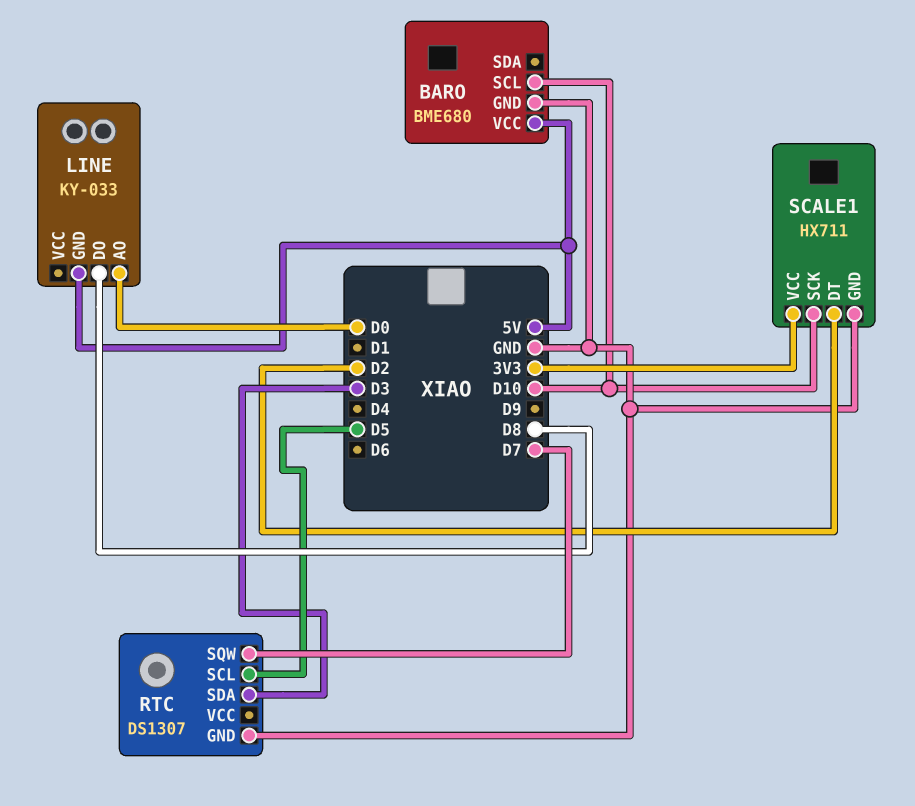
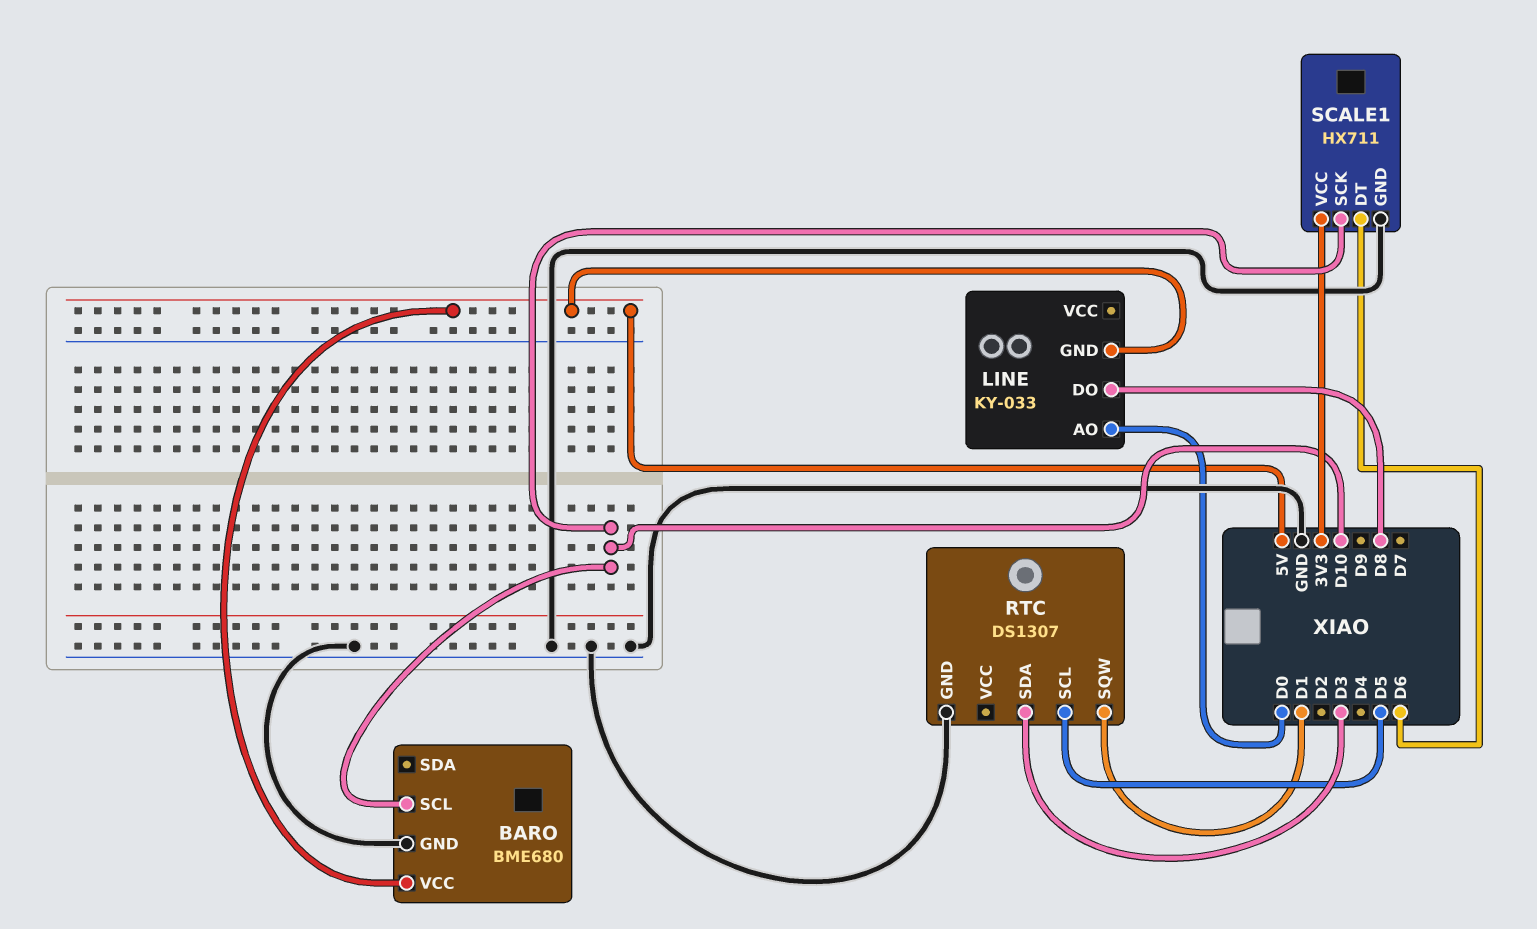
RTC pin SQW: D7 -> D1
SCALE1 pin DT: D2 -> D6

